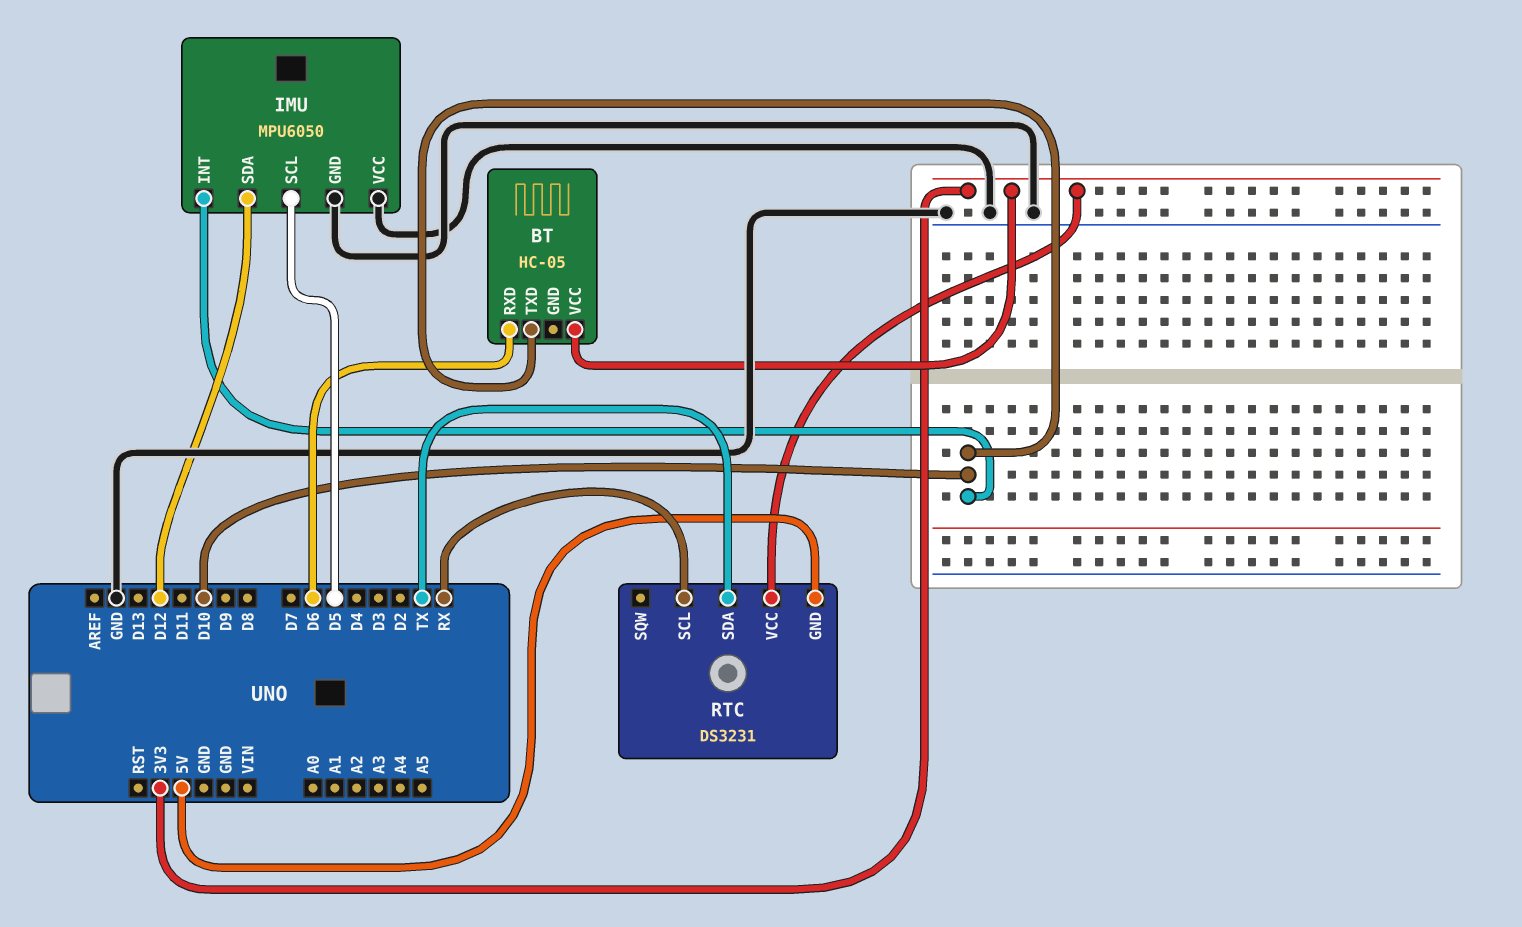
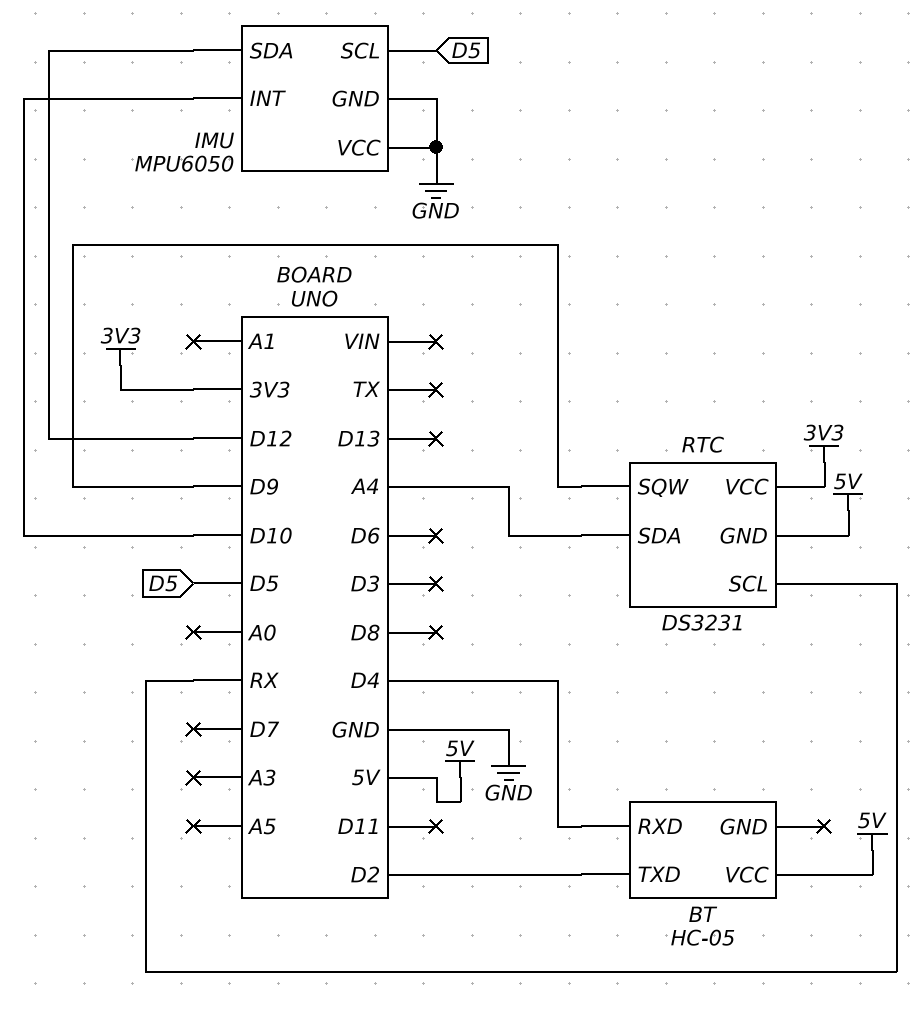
BT pin RXD: D6 -> D4
BT pin TXD: D10 -> D2
BT pin VCC: 3V3 -> 5V
RTC pin SDA: TX -> A4
RTC pin SQW: none -> D9

